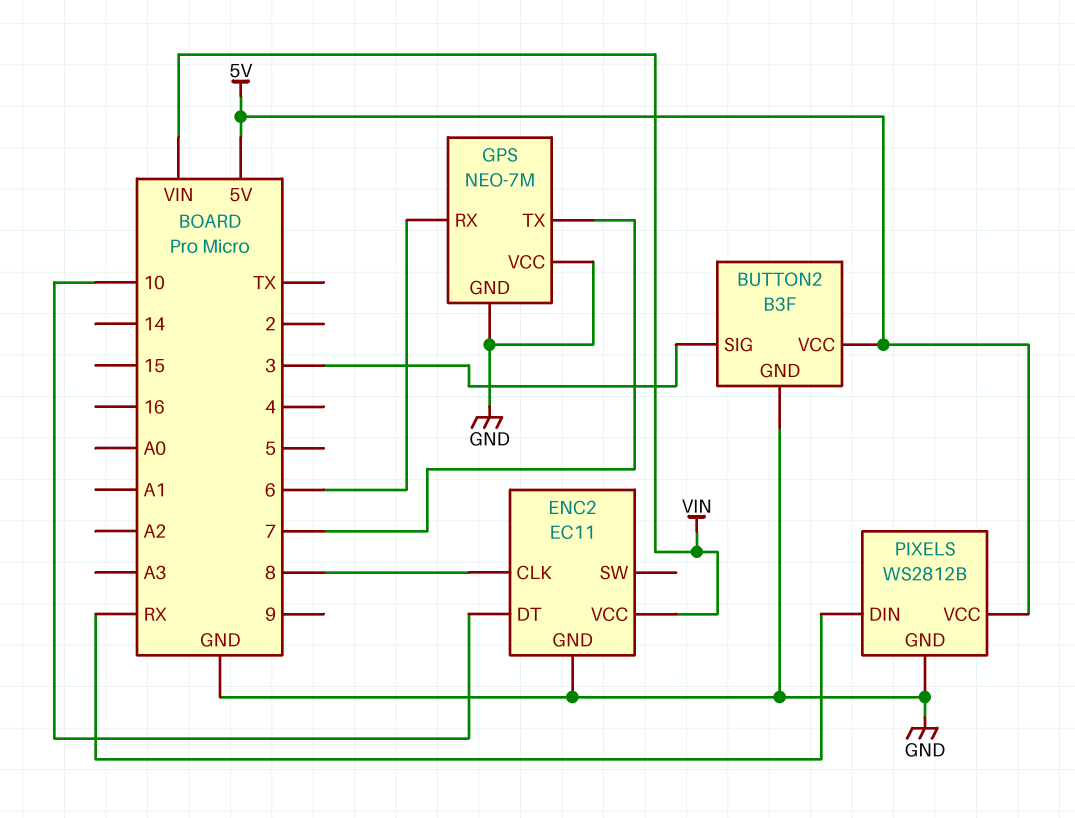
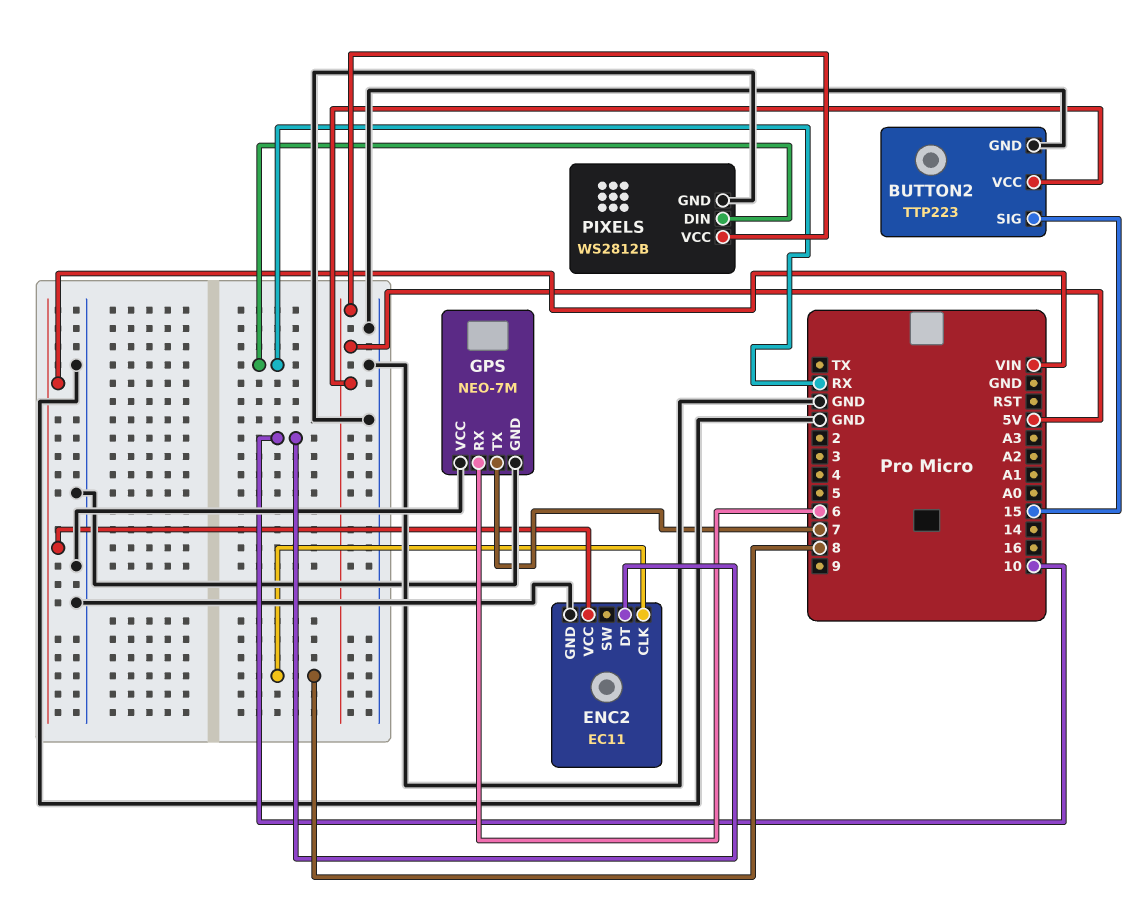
BUTTON2: B3F -> TTP223
BUTTON2 pin SIG: 3 -> 15

